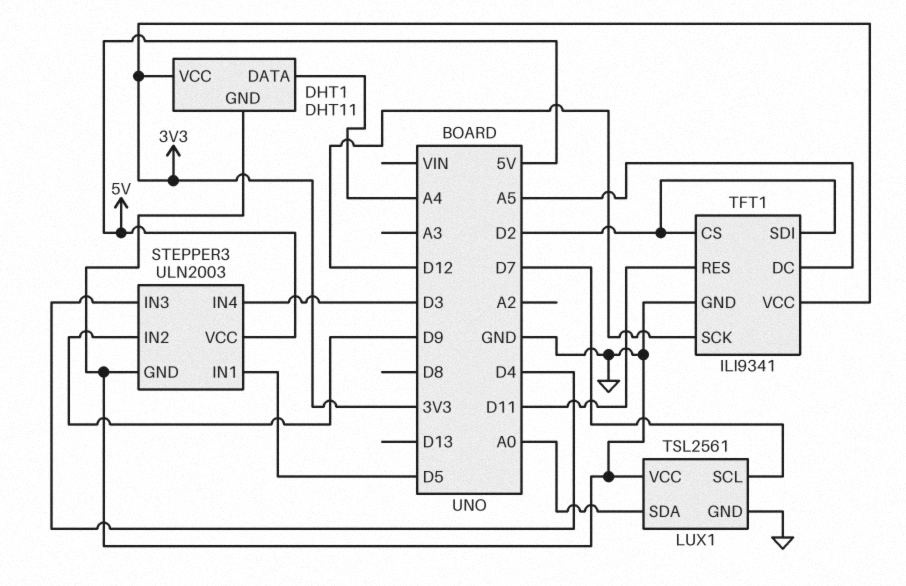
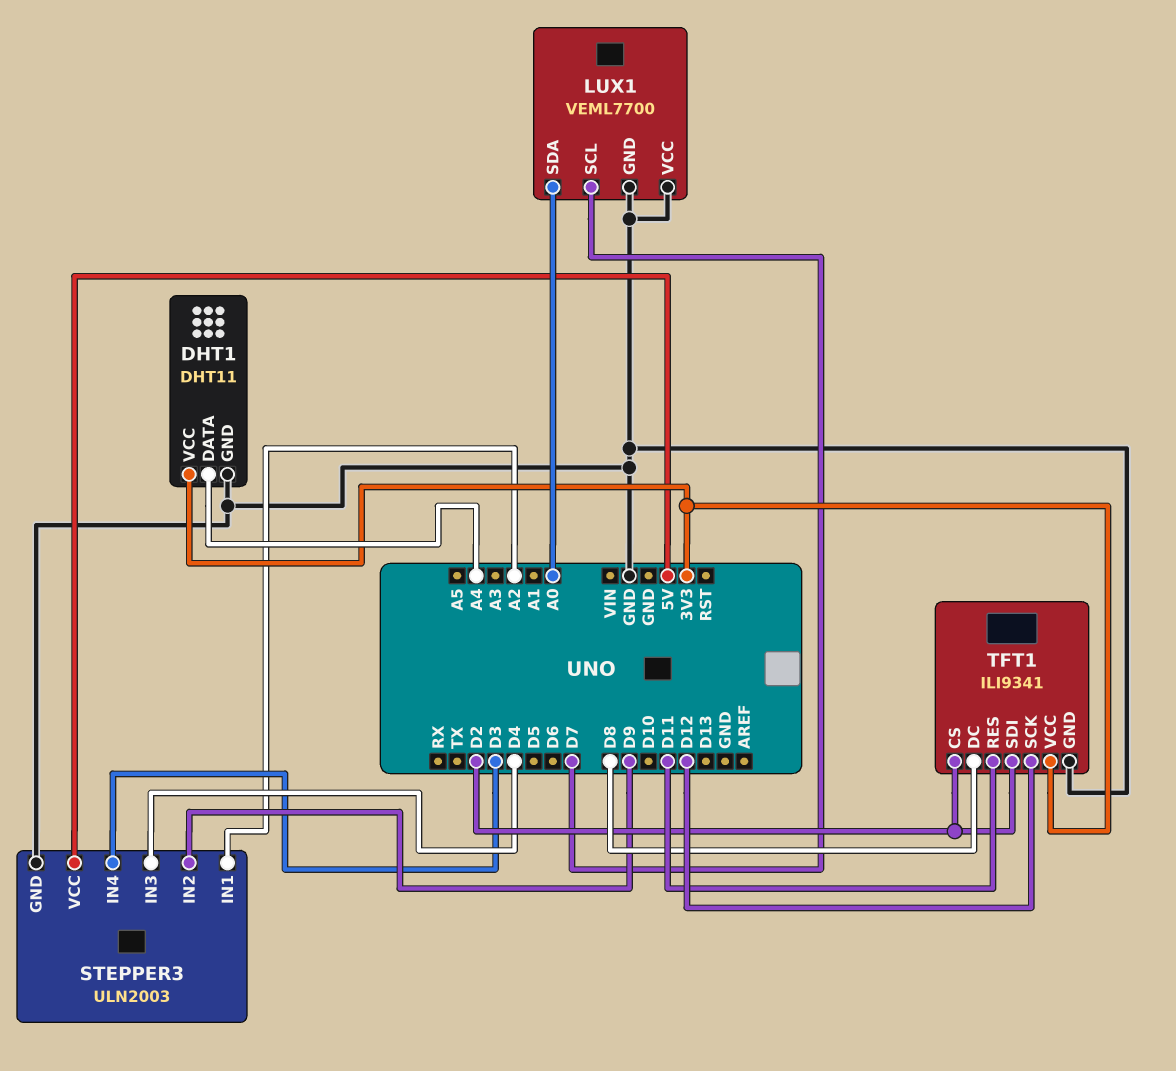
LUX1: TSL2561 -> VEML7700
STEPPER3 pin IN1: D5 -> A2
TFT1 pin DC: A5 -> D8

